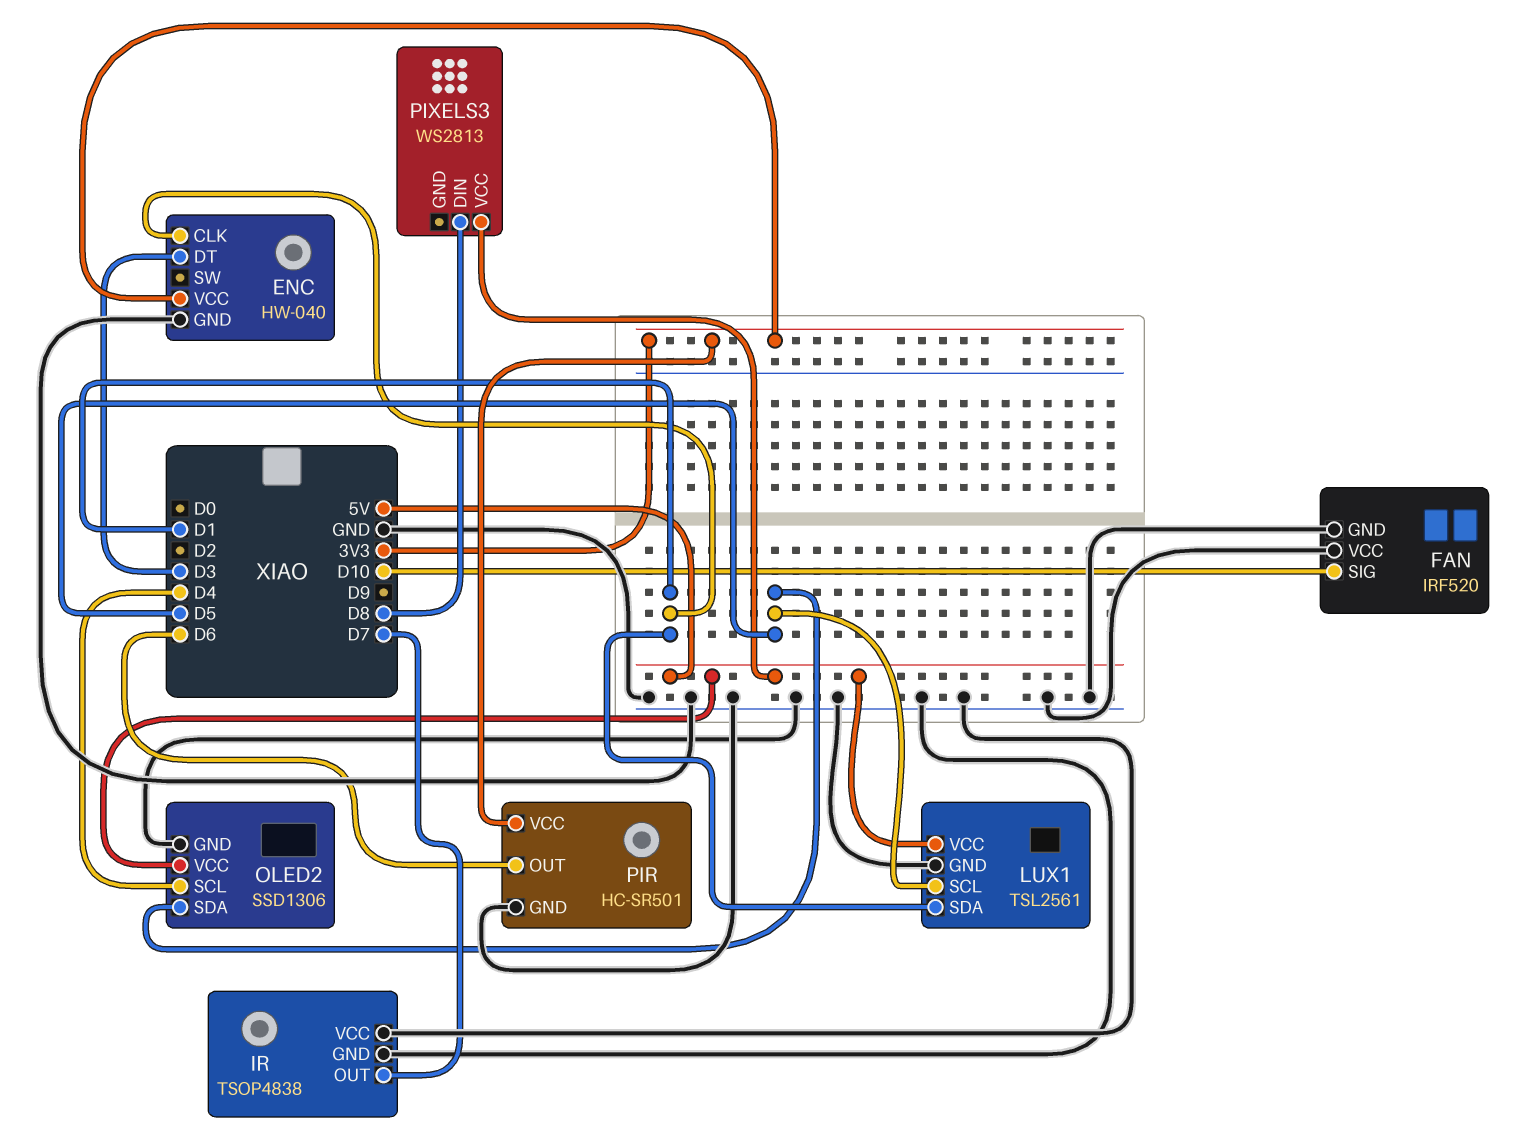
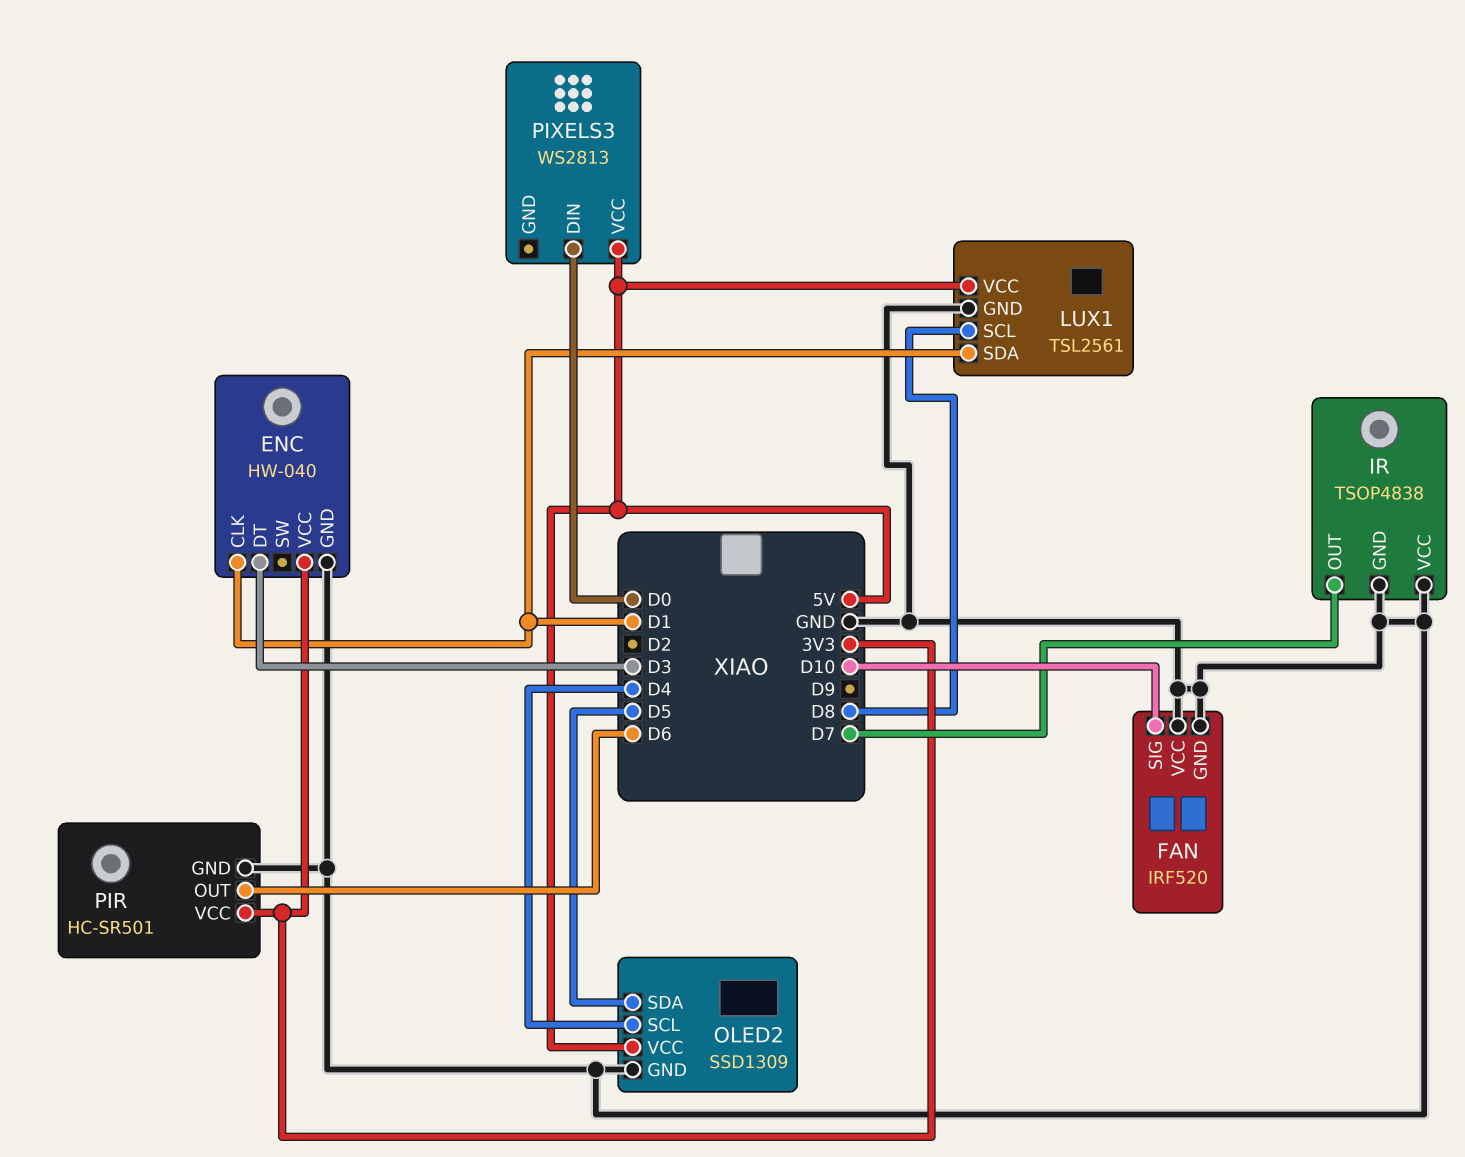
LUX1 pin SCL: D5 -> D8
OLED2: SSD1306 -> SSD1309
PIXELS3 pin DIN: D8 -> D0

